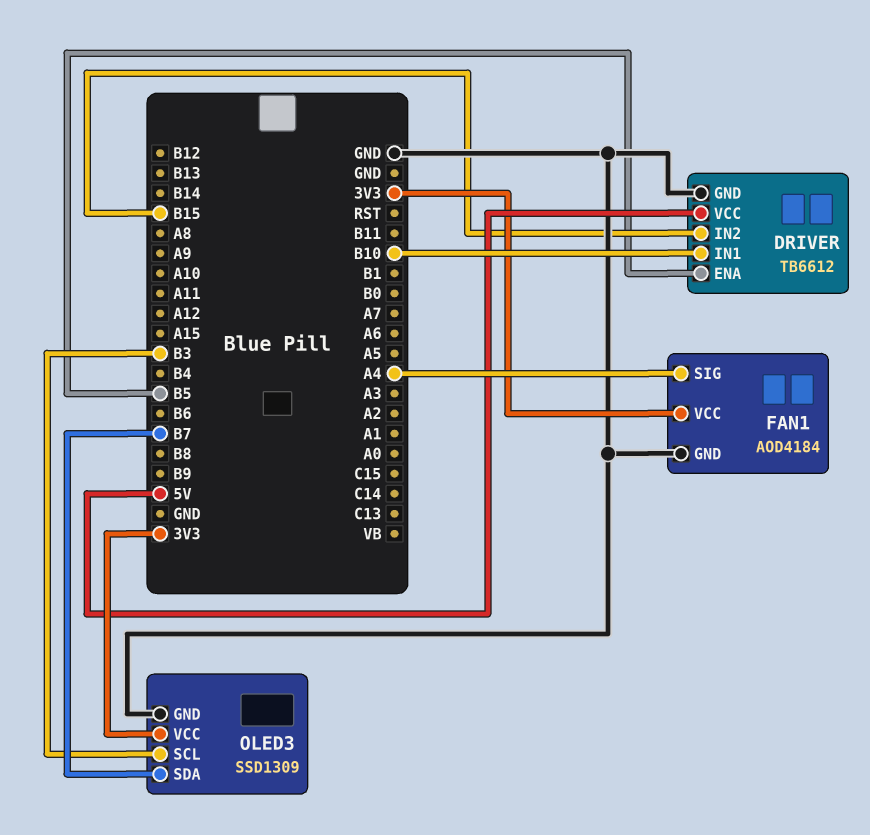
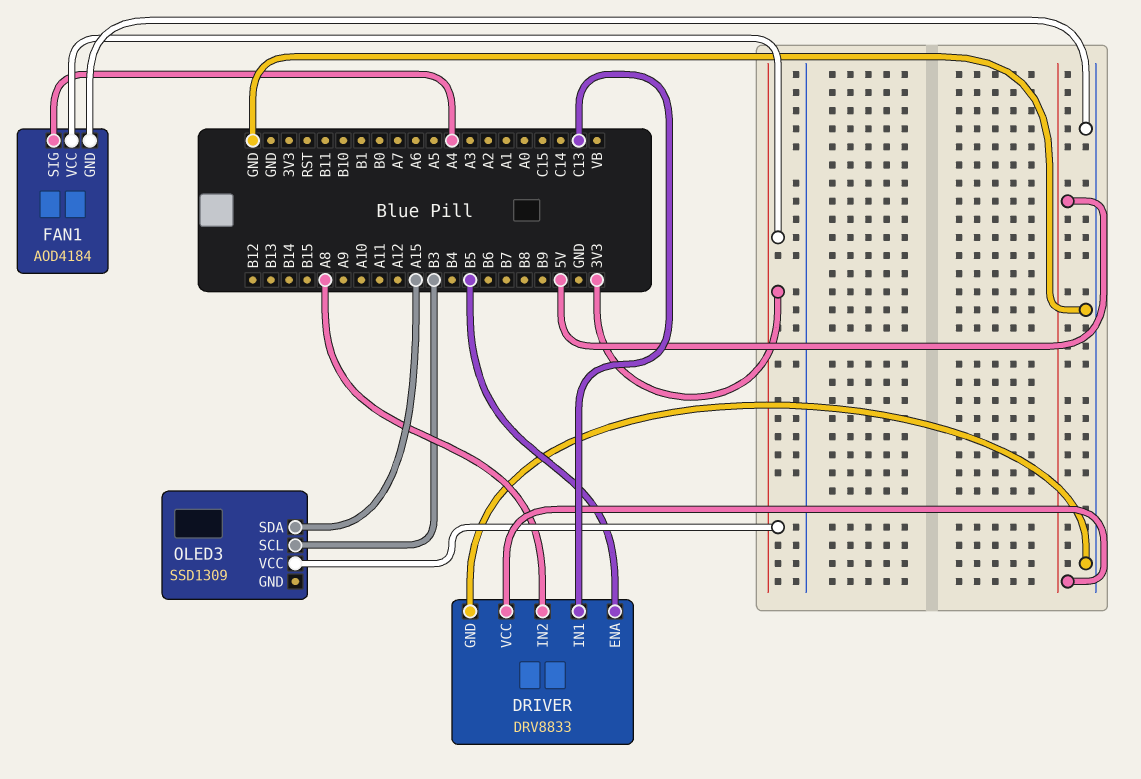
DRIVER: TB6612 -> DRV8833
DRIVER pin IN1: B10 -> C13
DRIVER pin IN2: B15 -> A8
OLED3 pin GND: GND -> none
OLED3 pin SDA: B7 -> A15

